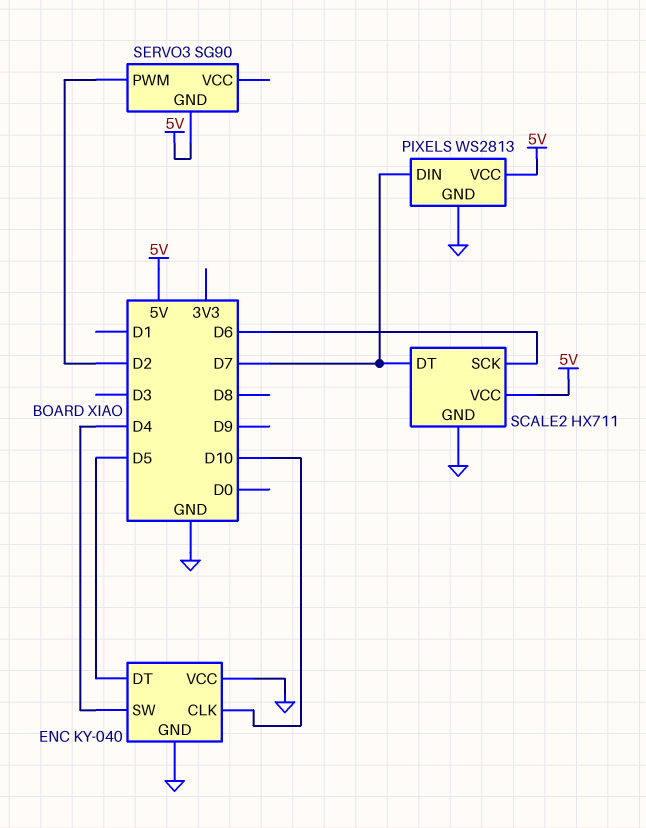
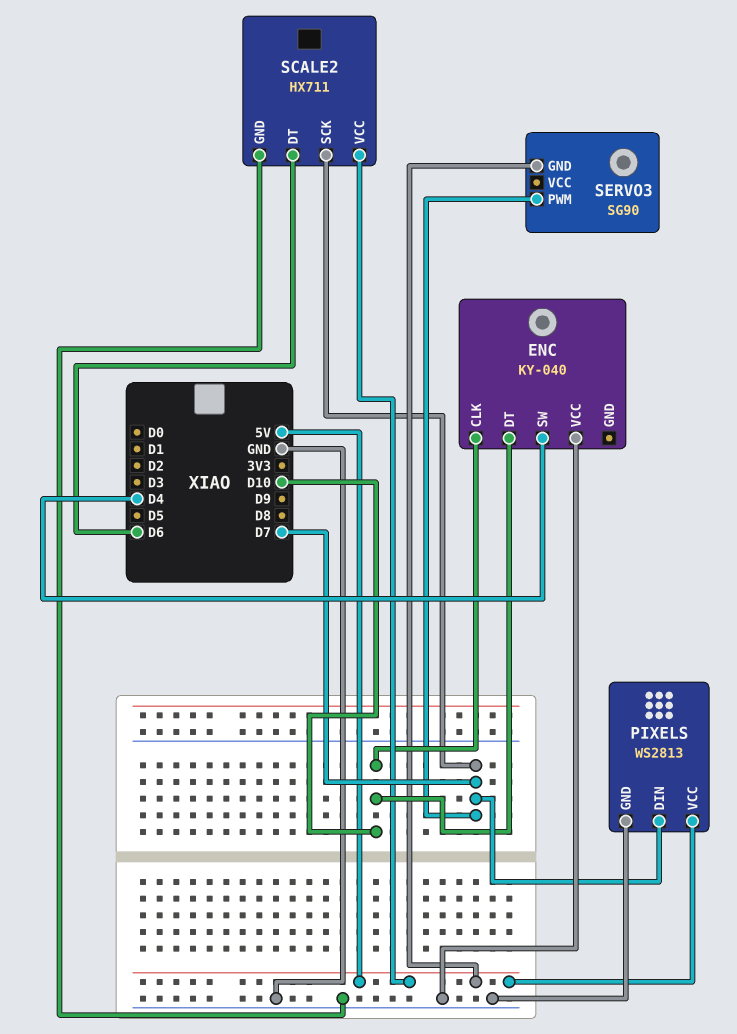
ENC pin DT: D5 -> D10
ENC pin GND: GND -> none
SCALE2 pin DT: D7 -> D6
SCALE2 pin SCK: D6 -> D7
SERVO3 pin PWM: D2 -> D7

